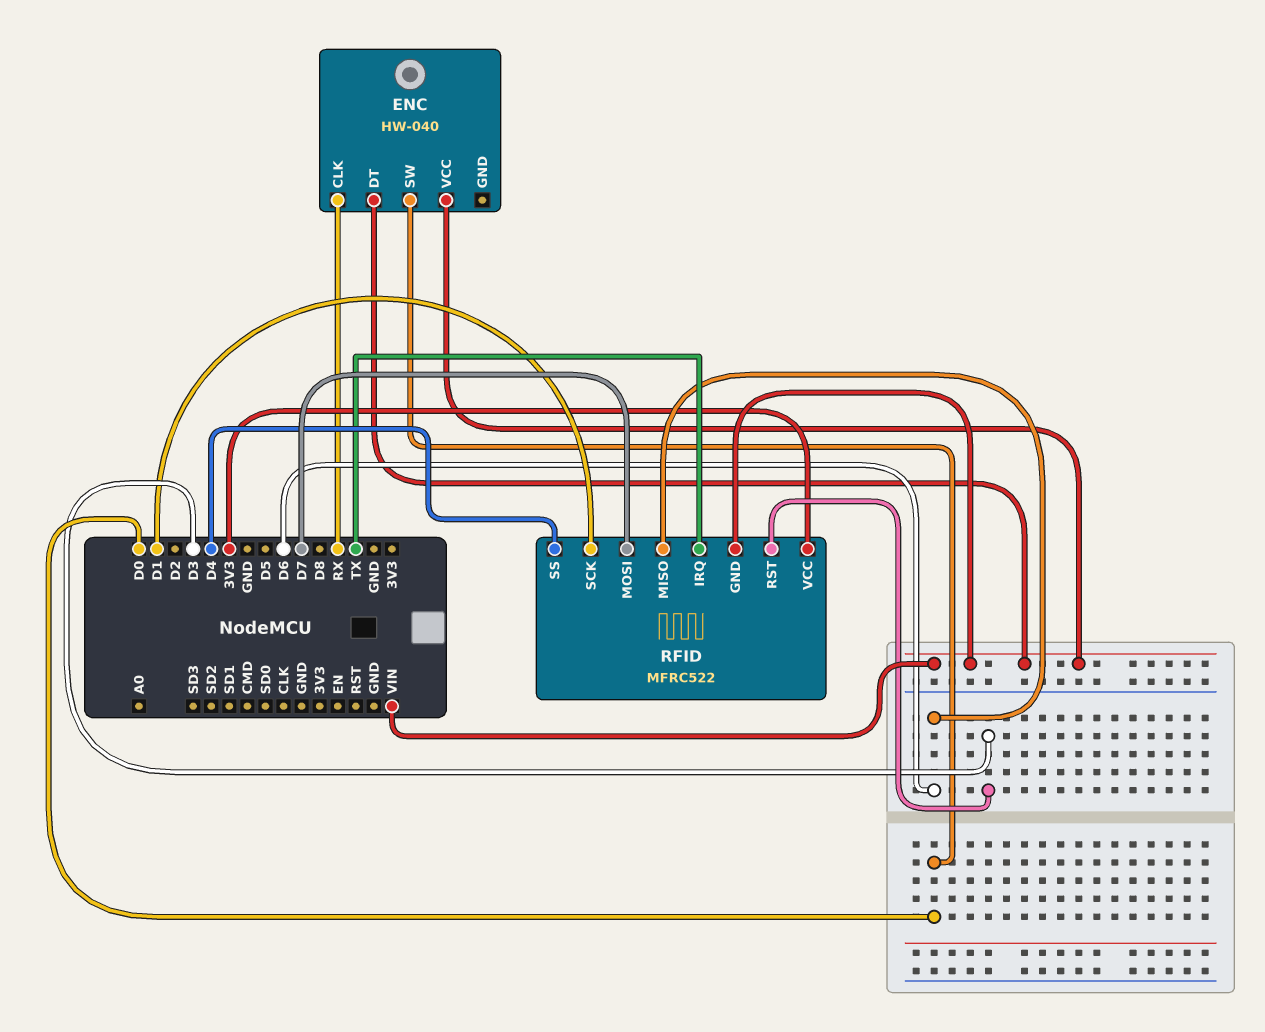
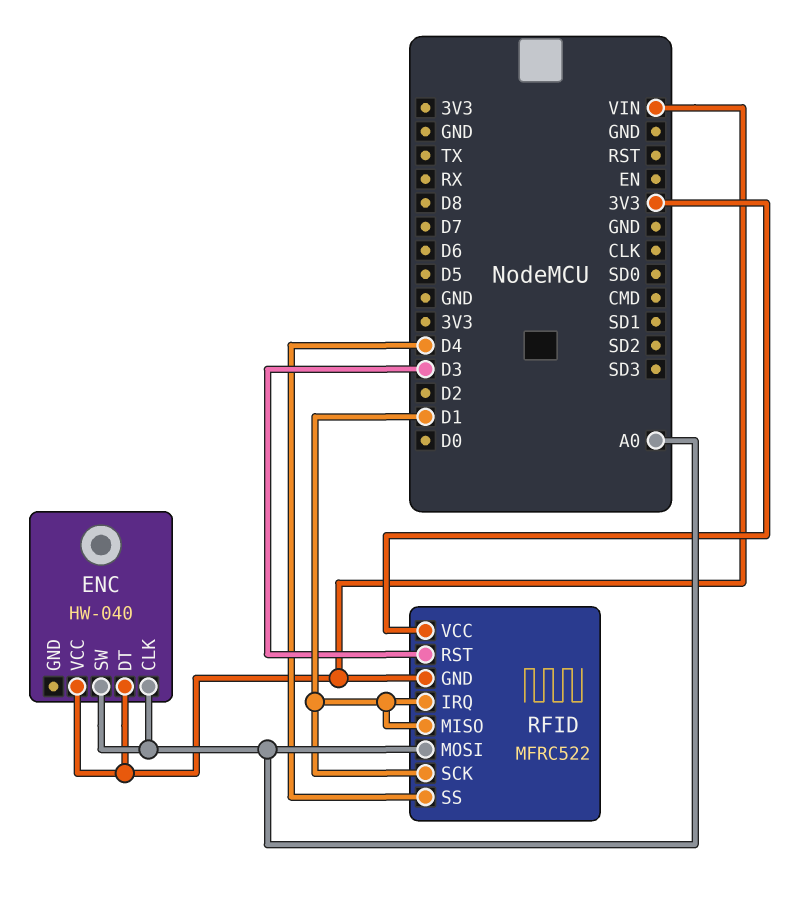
ENC pin CLK: RX -> A0
ENC pin SW: D0 -> A0
RFID pin IRQ: TX -> D1
RFID pin MISO: D6 -> D1
RFID pin MOSI: D7 -> A0

